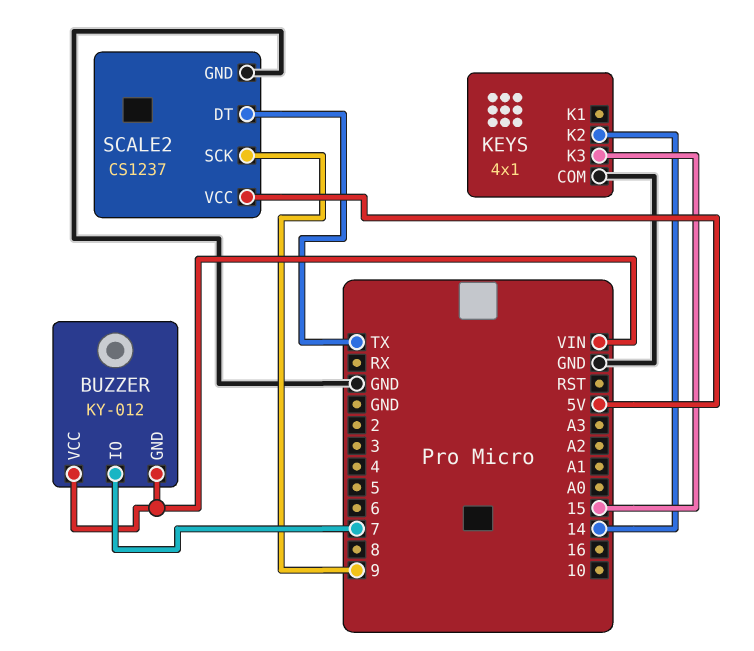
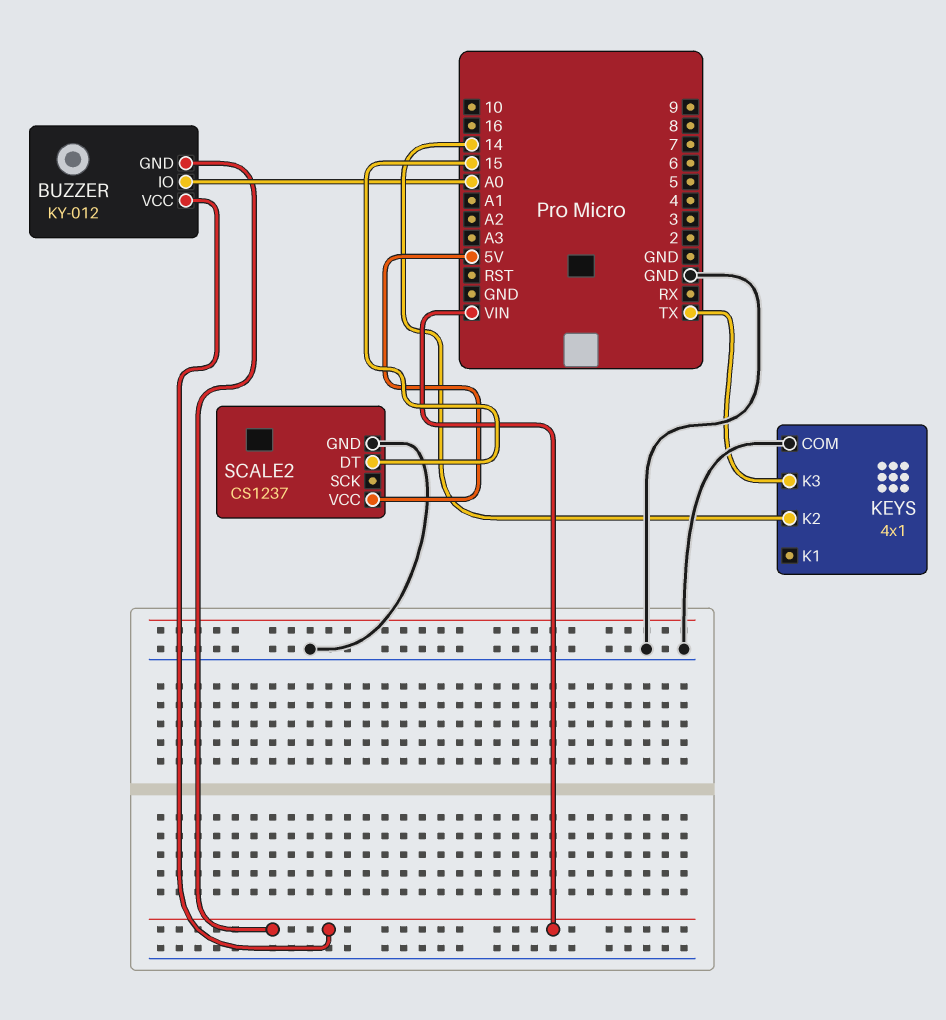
BUZZER pin IO: 7 -> A0
KEYS pin K3: 15 -> TX
SCALE2 pin DT: TX -> 15
SCALE2 pin SCK: 9 -> none

